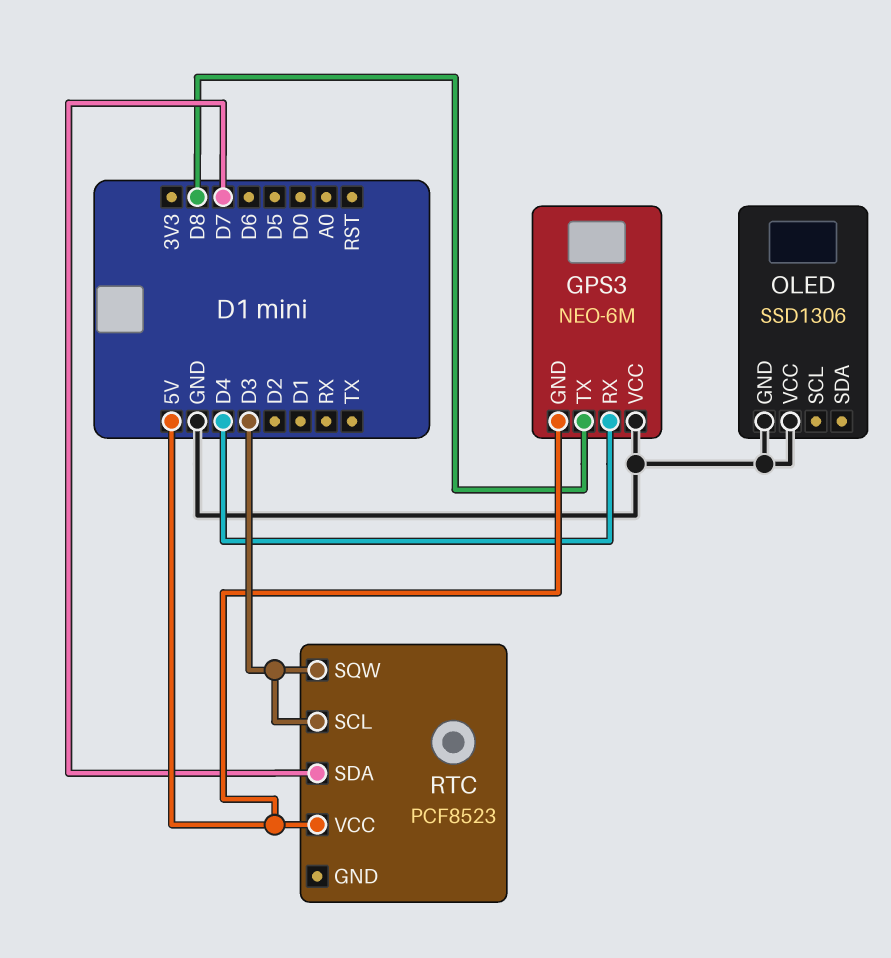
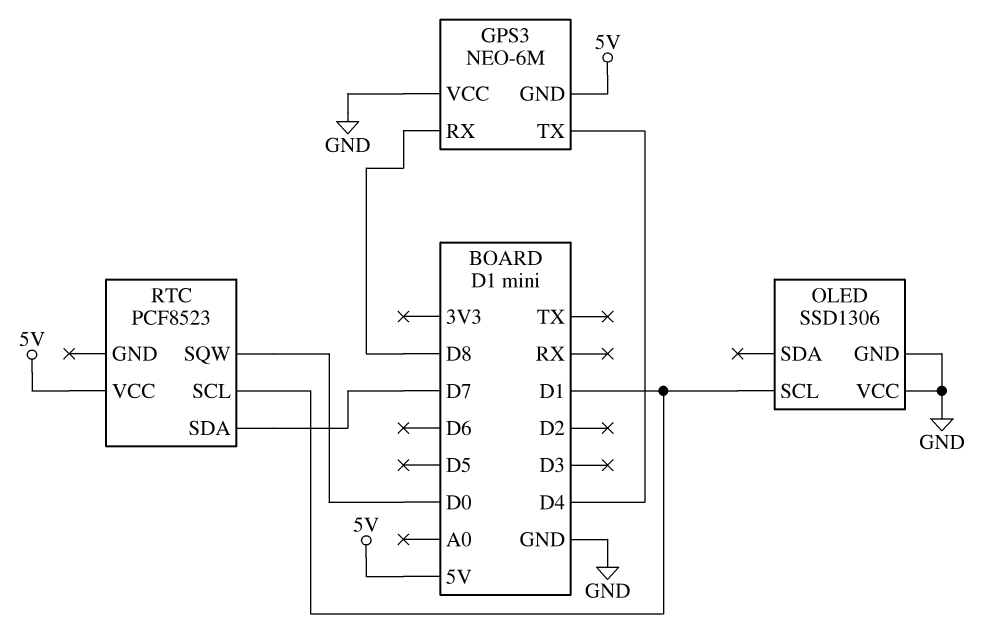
GPS3 pin RX: D4 -> D8
GPS3 pin TX: D8 -> D4
OLED pin SCL: none -> D1
RTC pin SCL: D3 -> D1
RTC pin SQW: D3 -> D0

